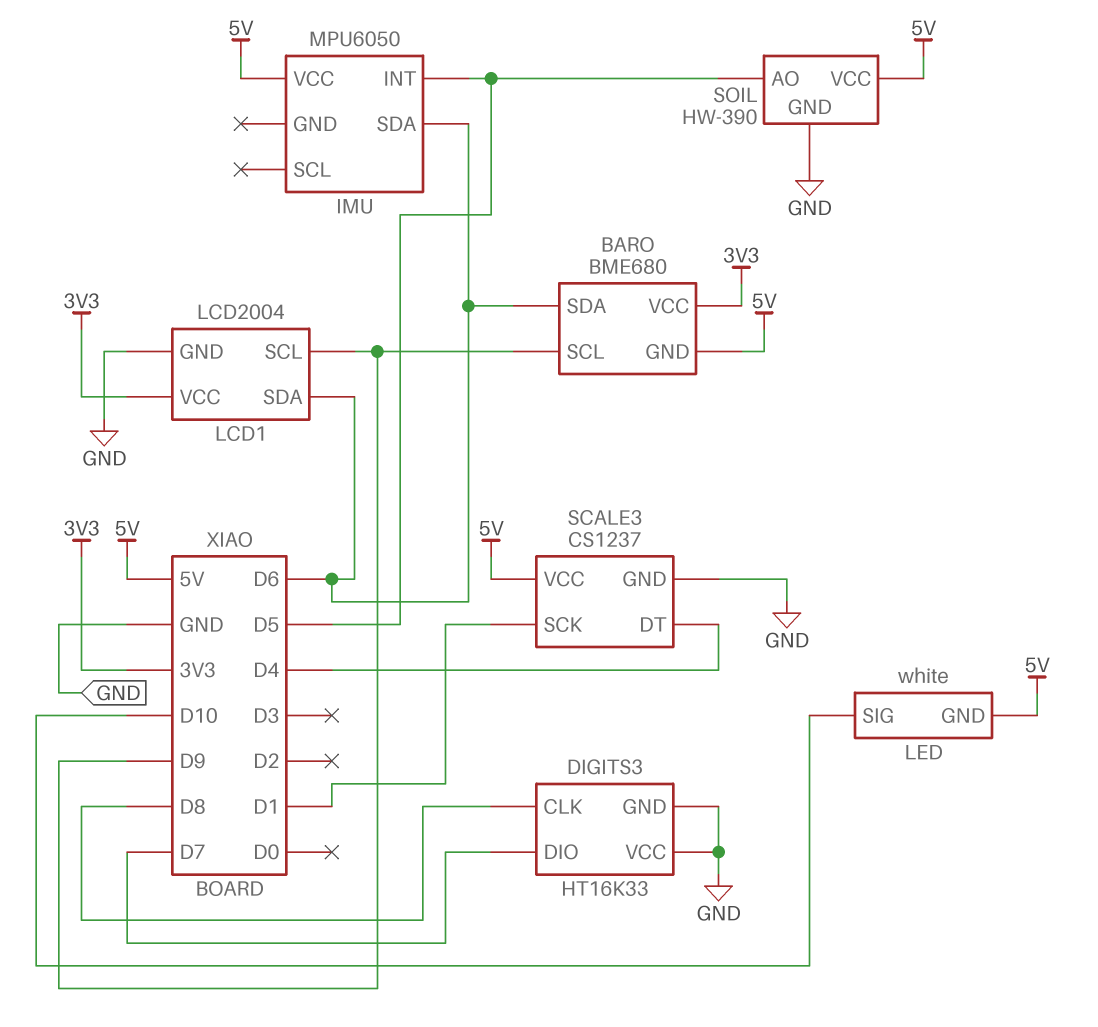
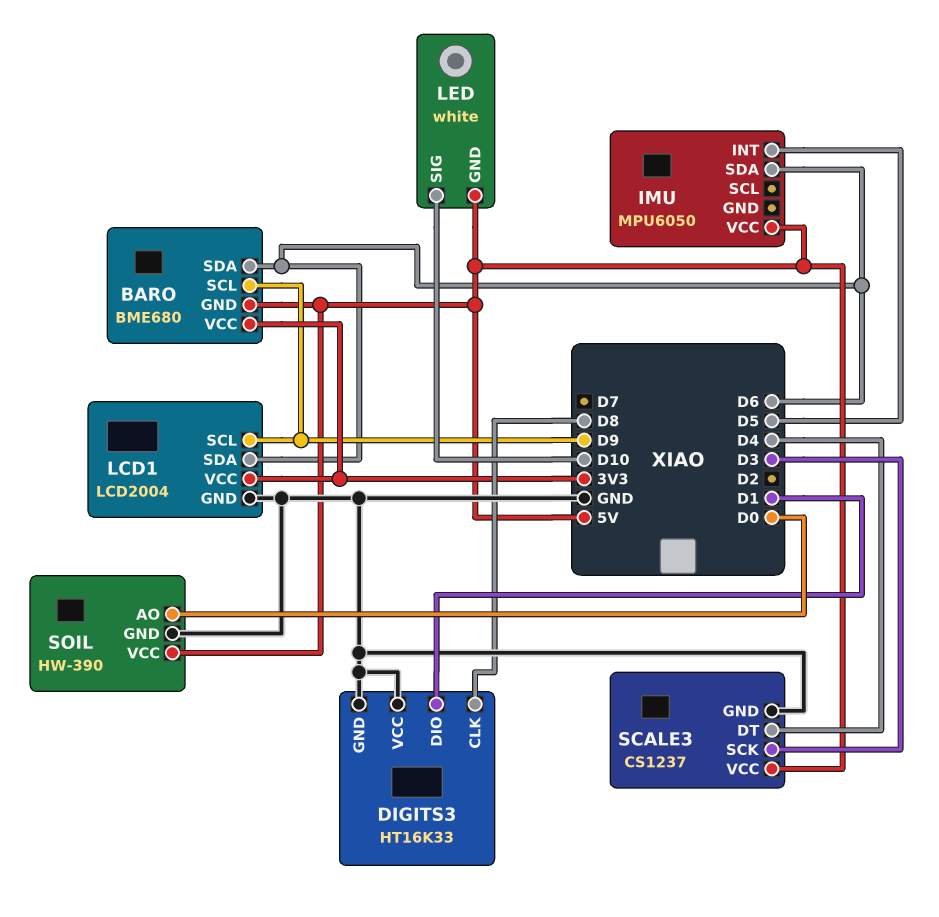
DIGITS3 pin DIO: D7 -> D1
SCALE3 pin SCK: D1 -> D3
SOIL pin AO: D5 -> D0

